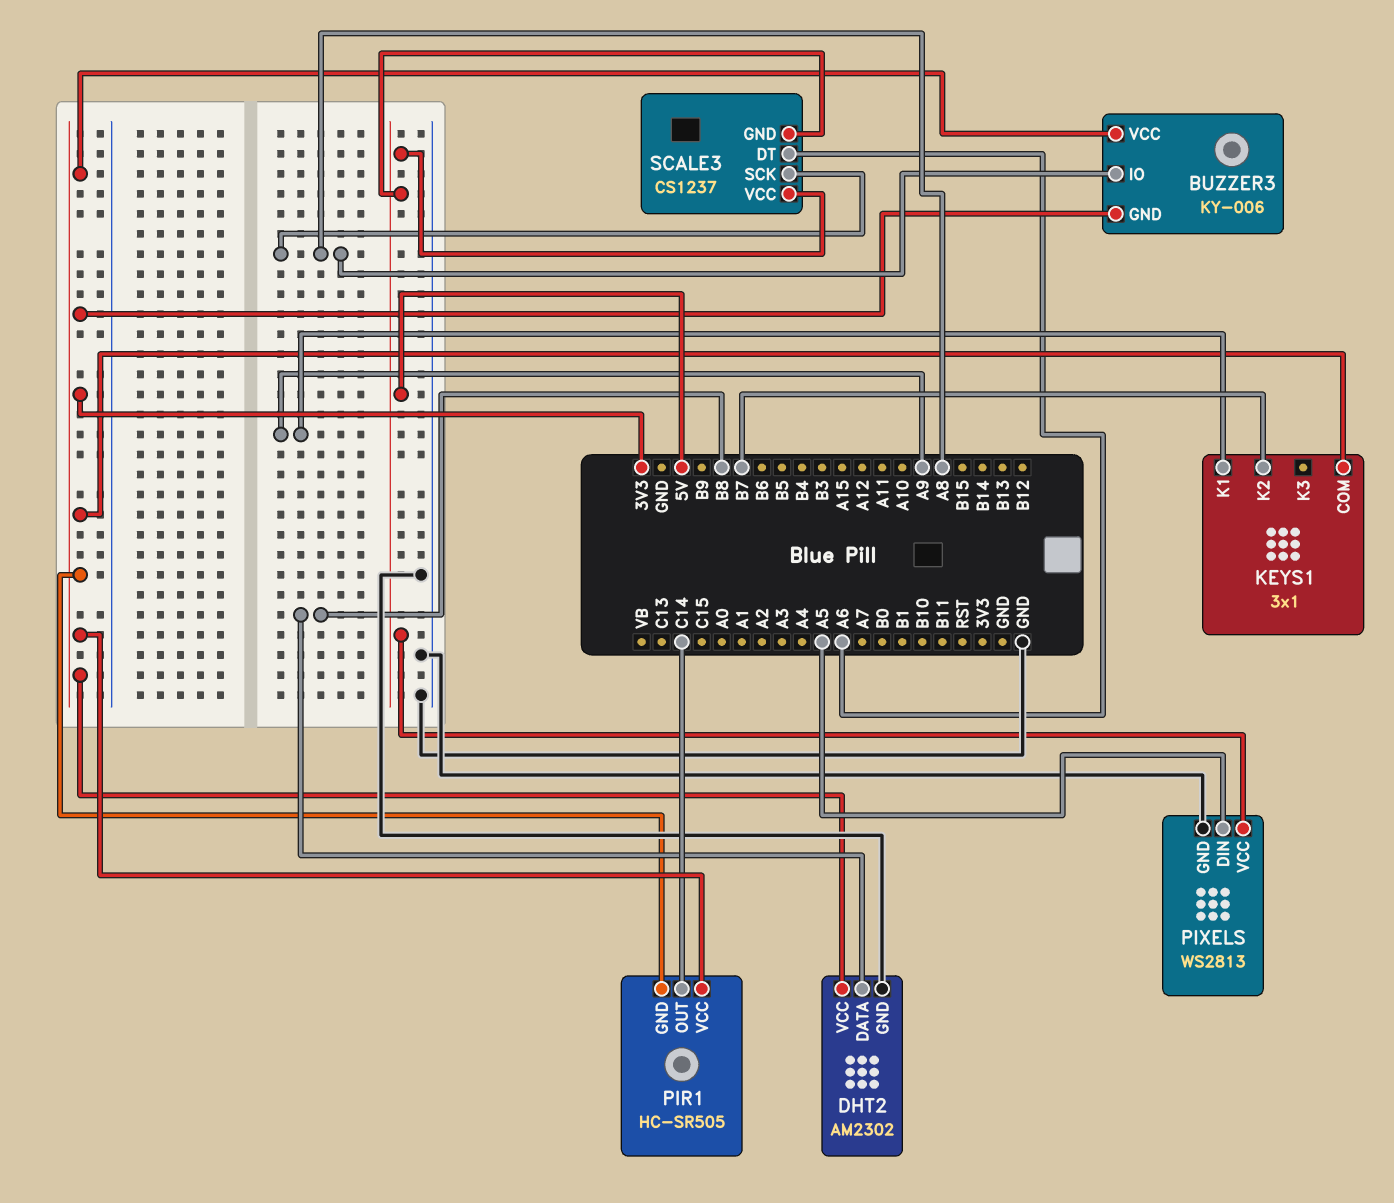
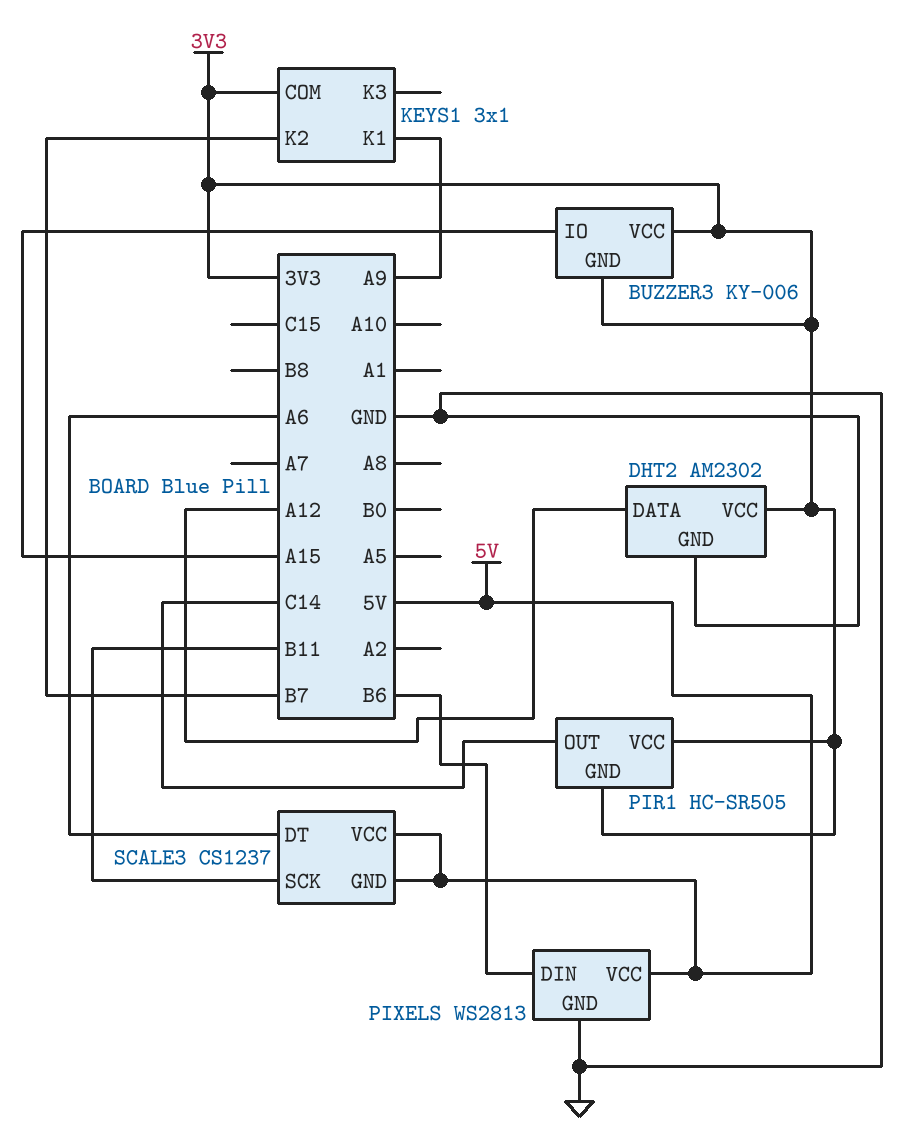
BUZZER3 pin IO: A8 -> A15
DHT2 pin DATA: B8 -> A12
PIXELS pin DIN: A5 -> B6
SCALE3 pin SCK: A8 -> B11

